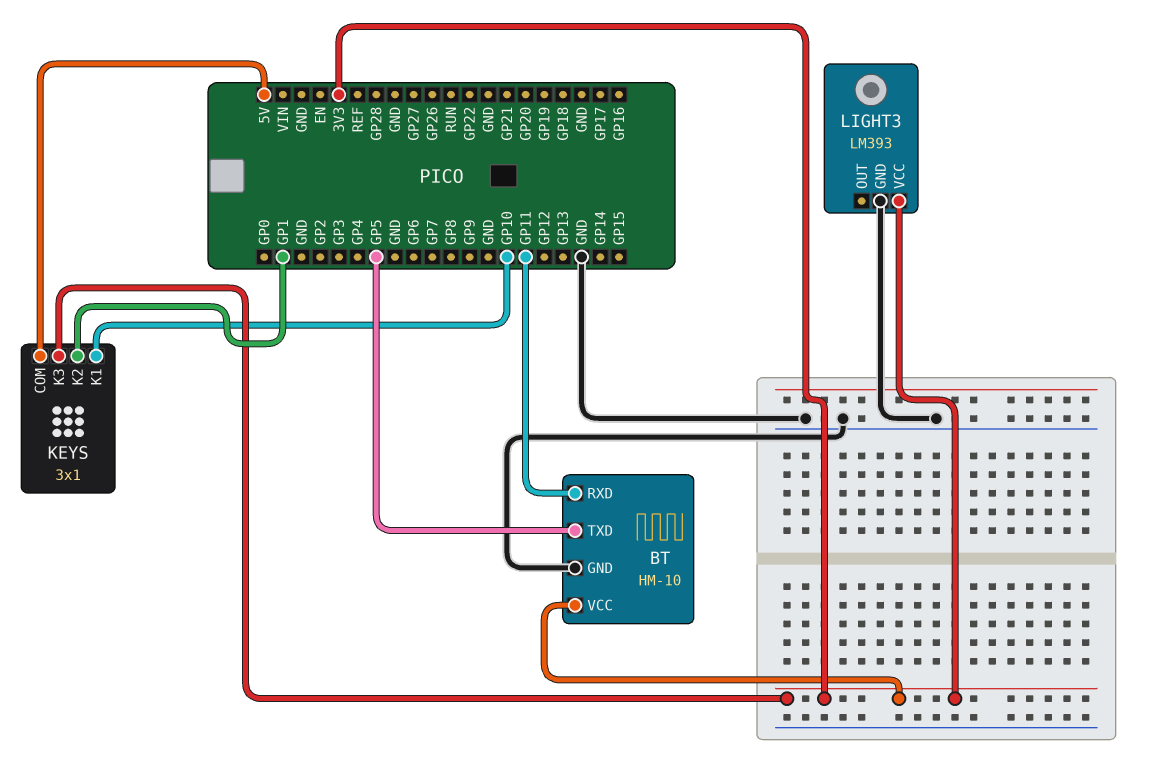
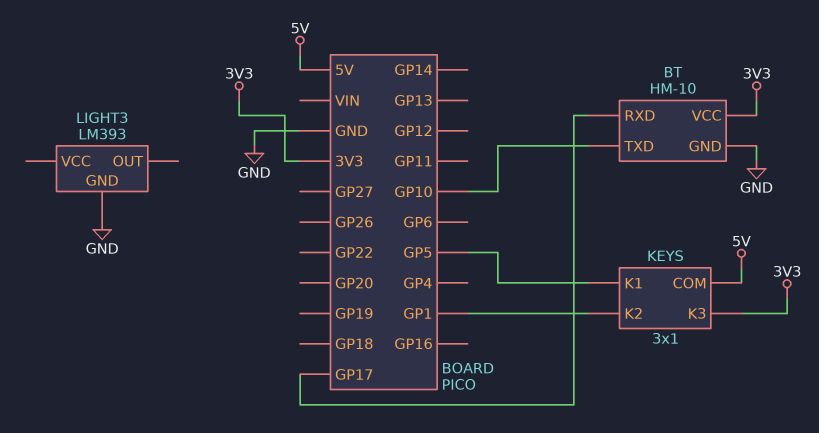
BT pin RXD: GP11 -> GP17
BT pin TXD: GP5 -> GP10
KEYS pin K1: GP10 -> GP5
LIGHT3 pin VCC: 3V3 -> none

